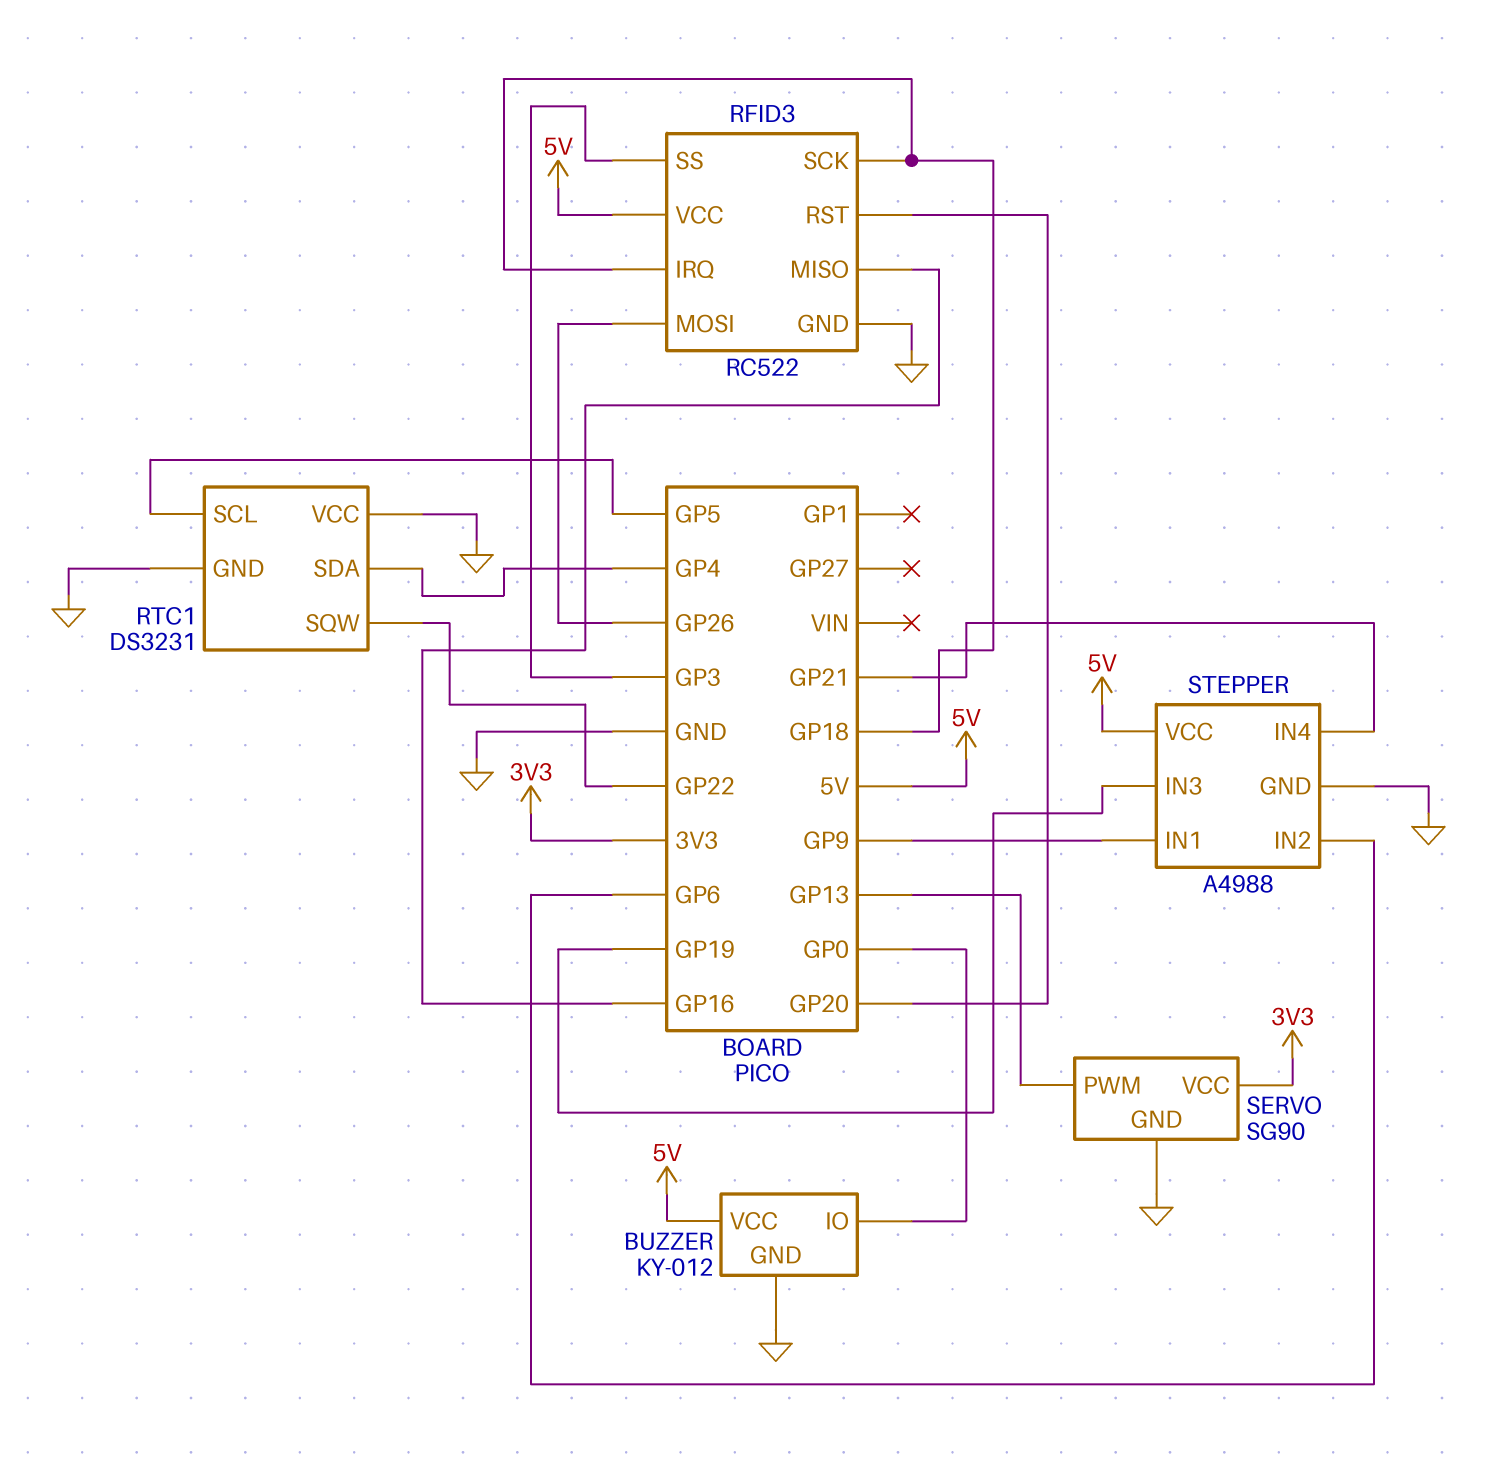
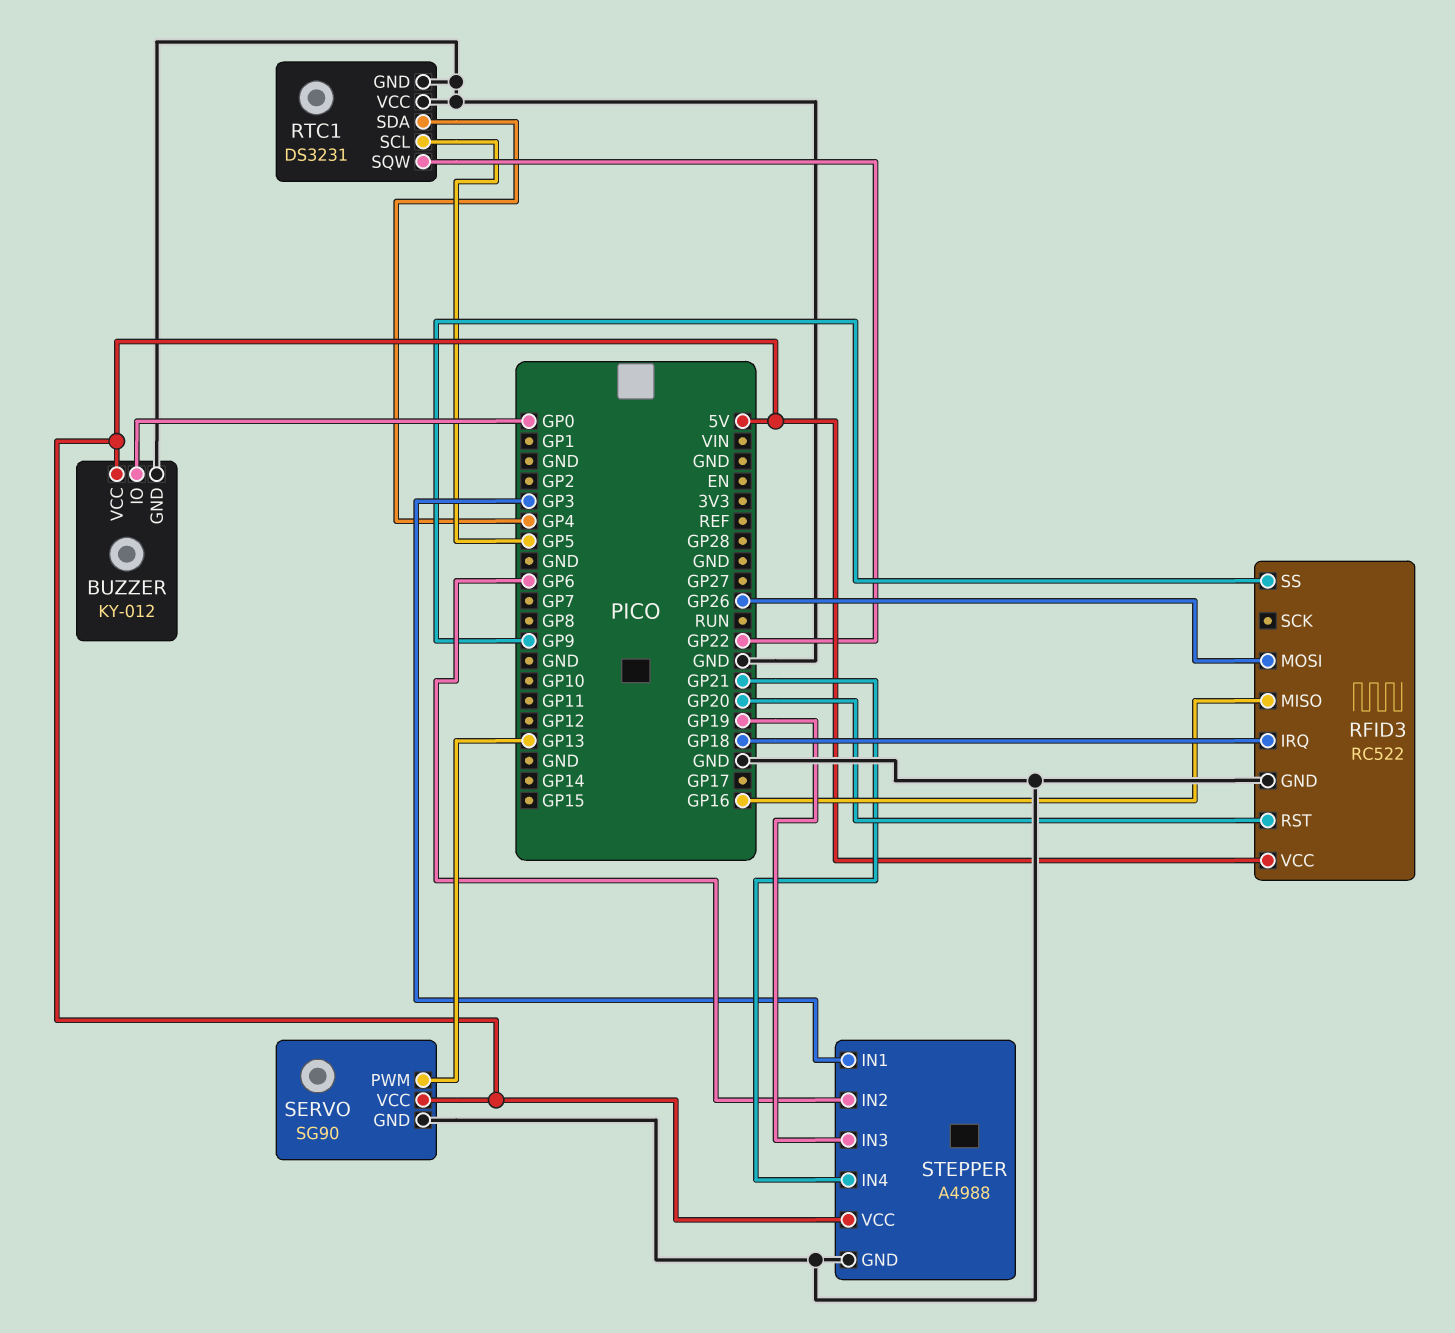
RFID3 pin SCK: GP18 -> none
RFID3 pin SS: GP3 -> GP9
SERVO pin VCC: 3V3 -> 5V
STEPPER pin IN1: GP9 -> GP3

